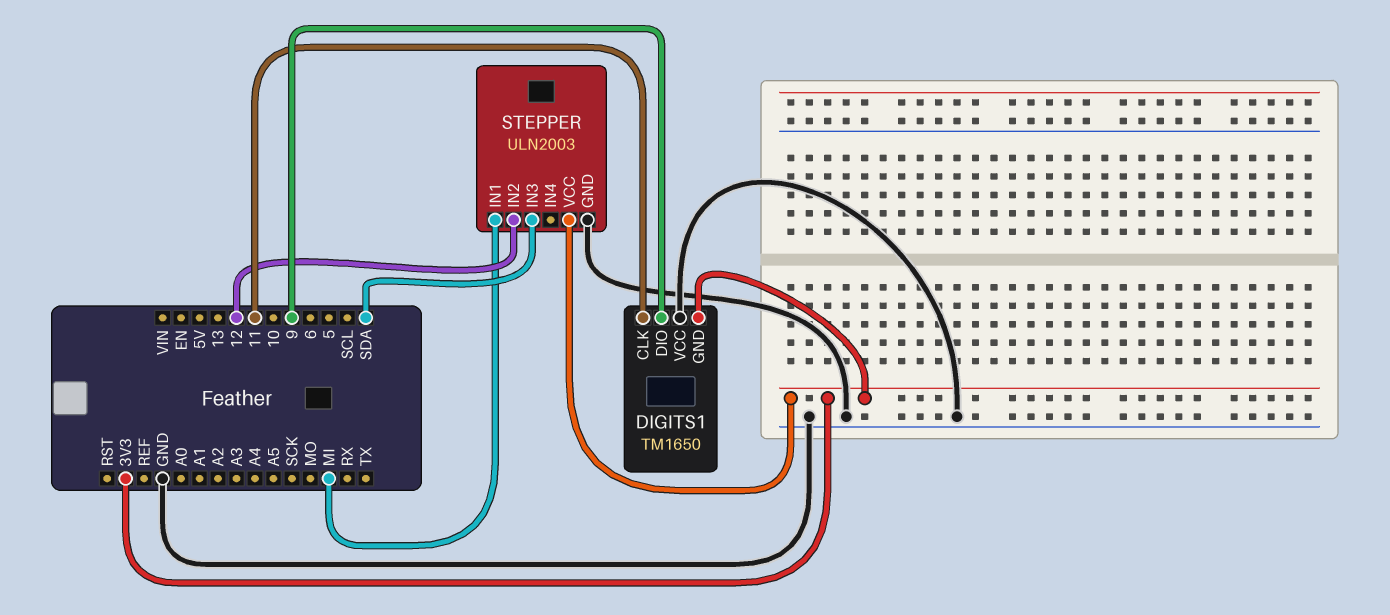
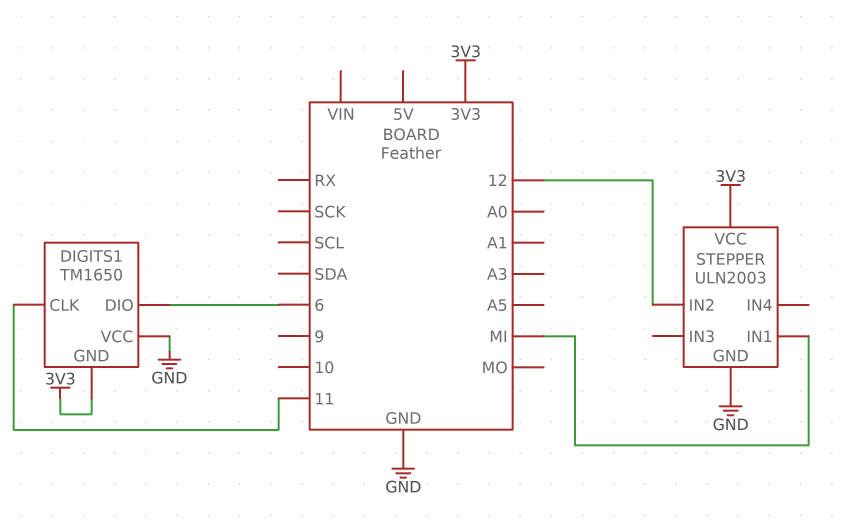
DIGITS1 pin DIO: 9 -> 6
STEPPER pin IN3: SDA -> none

